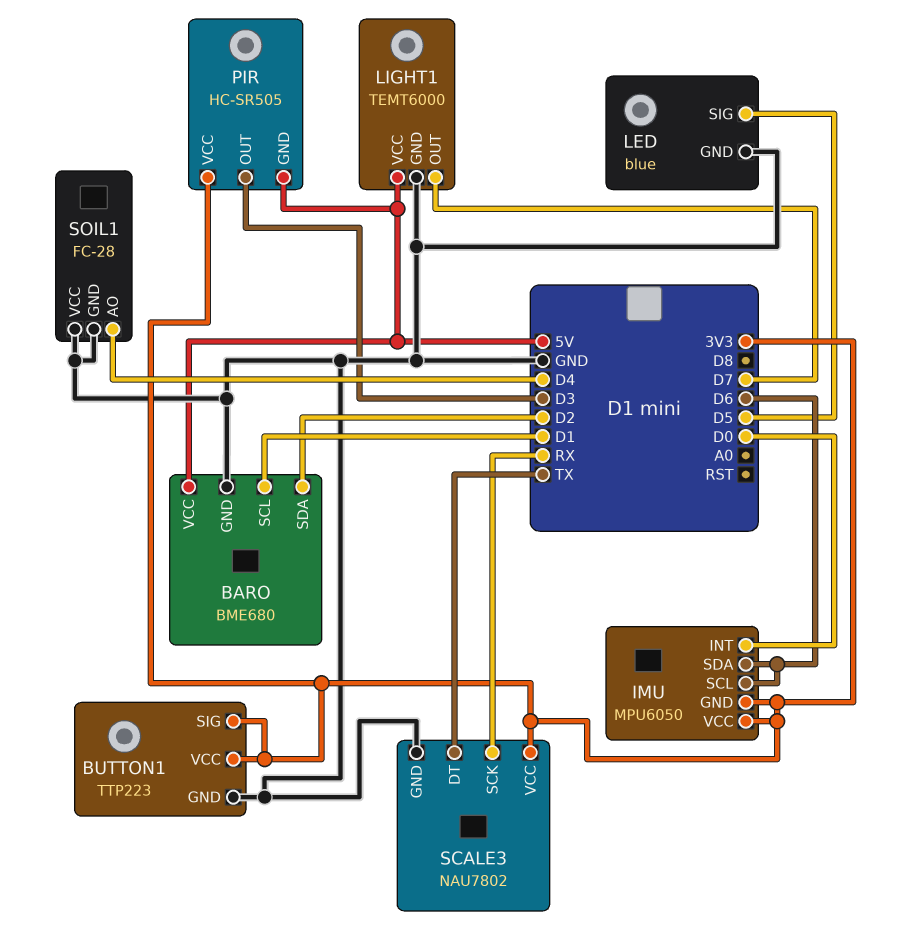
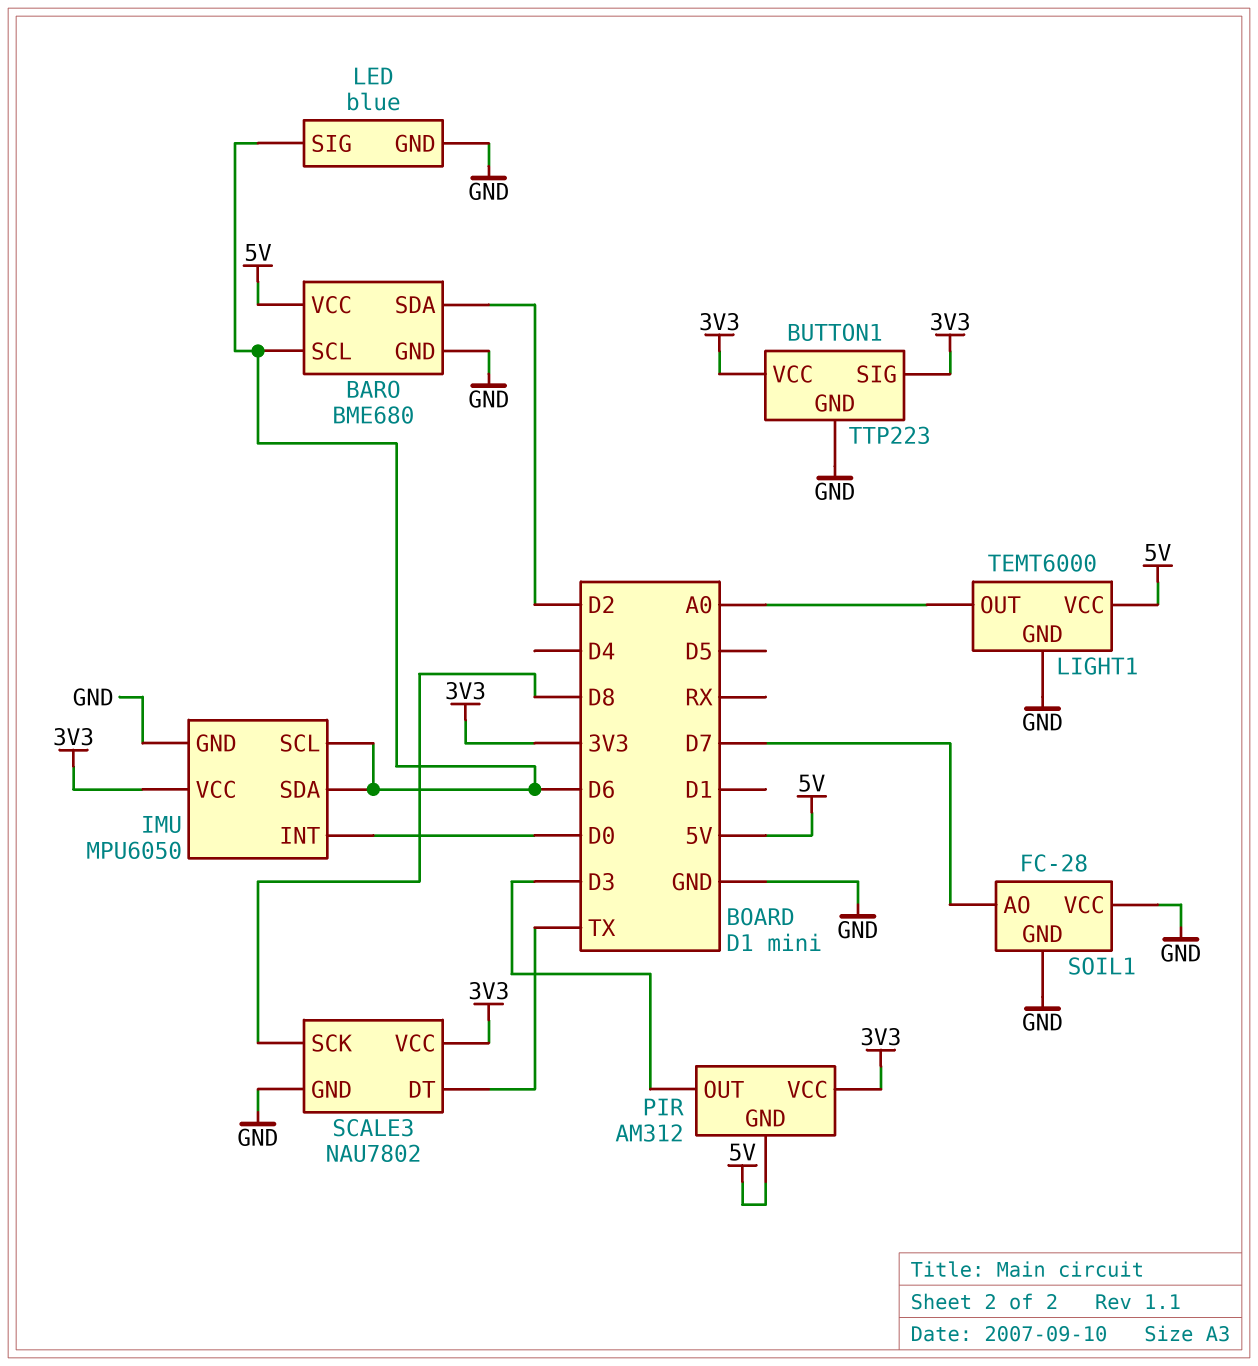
BARO pin SCL: D1 -> D6
IMU pin GND: 3V3 -> GND
LED pin SIG: D5 -> D6
LIGHT1 pin OUT: D7 -> A0
PIR: HC-SR505 -> AM312
SCALE3 pin SCK: RX -> D8
SOIL1 pin AO: D4 -> D7

